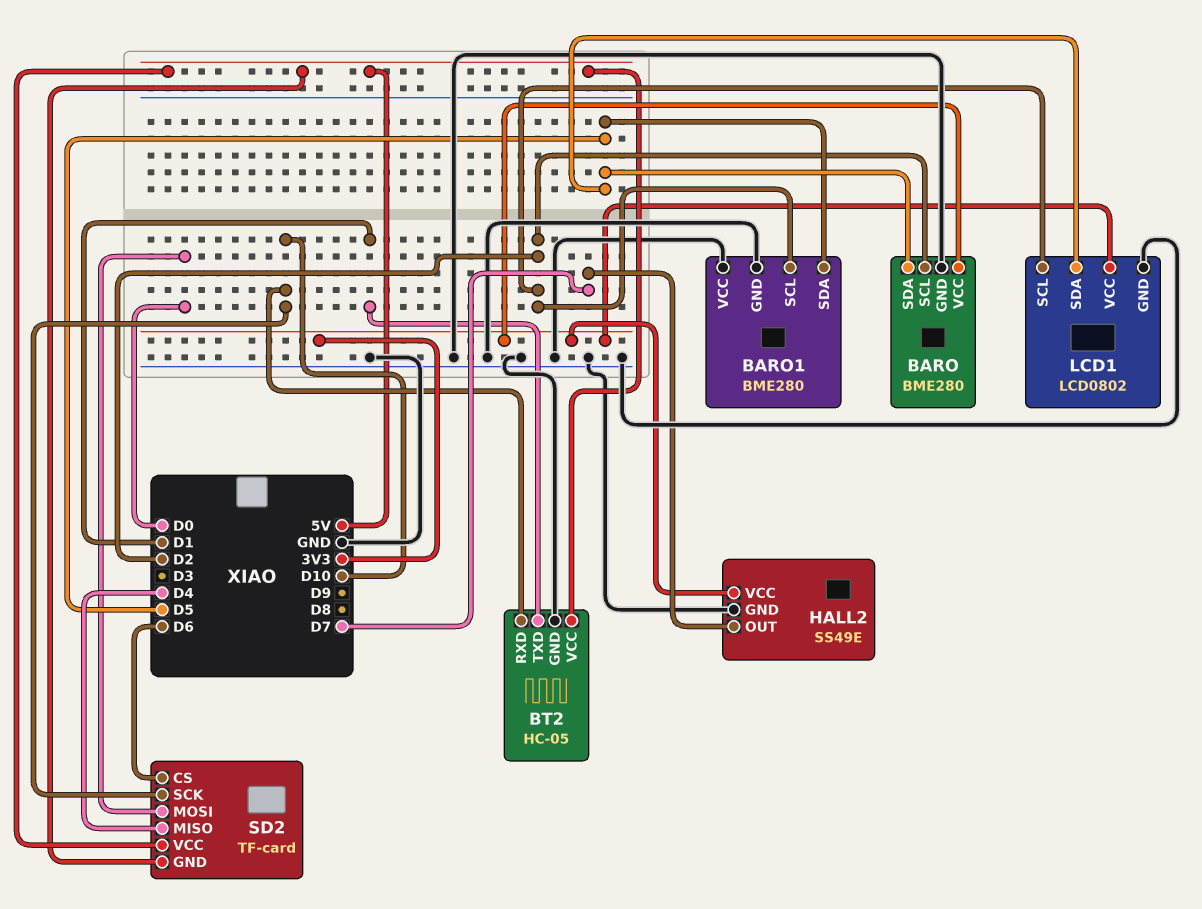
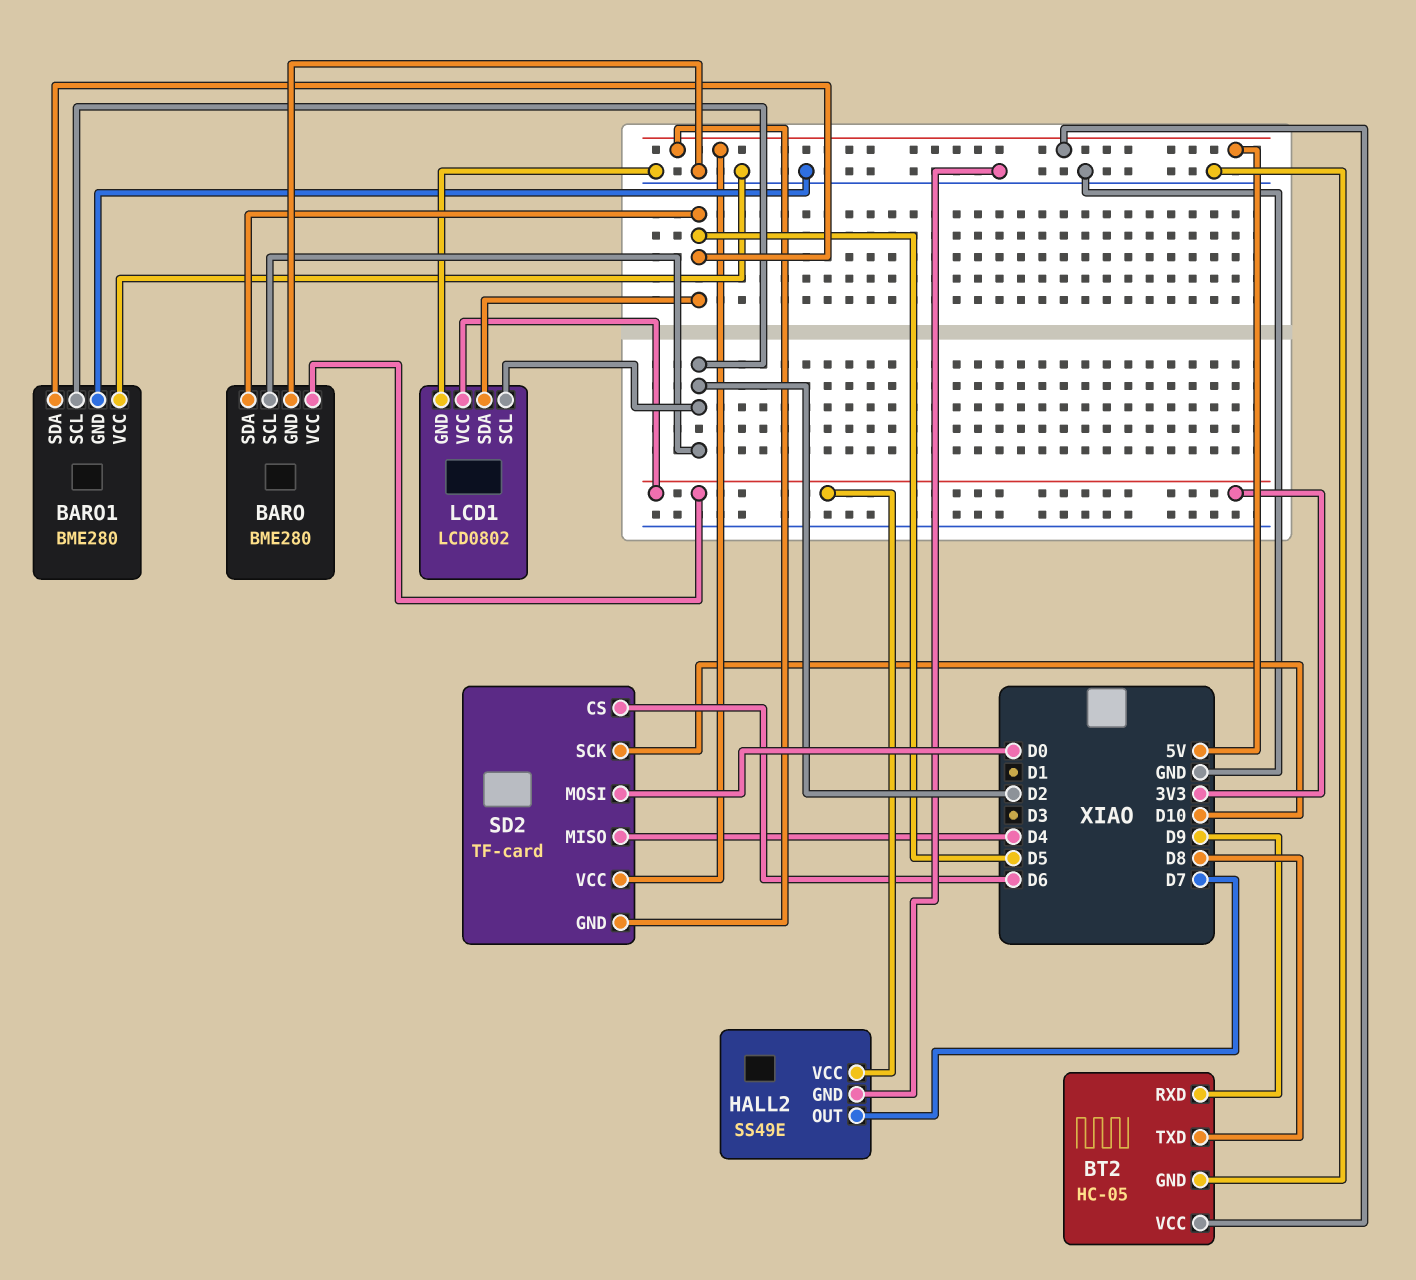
BT2 pin RXD: D10 -> D9
BT2 pin TXD: D1 -> D8

